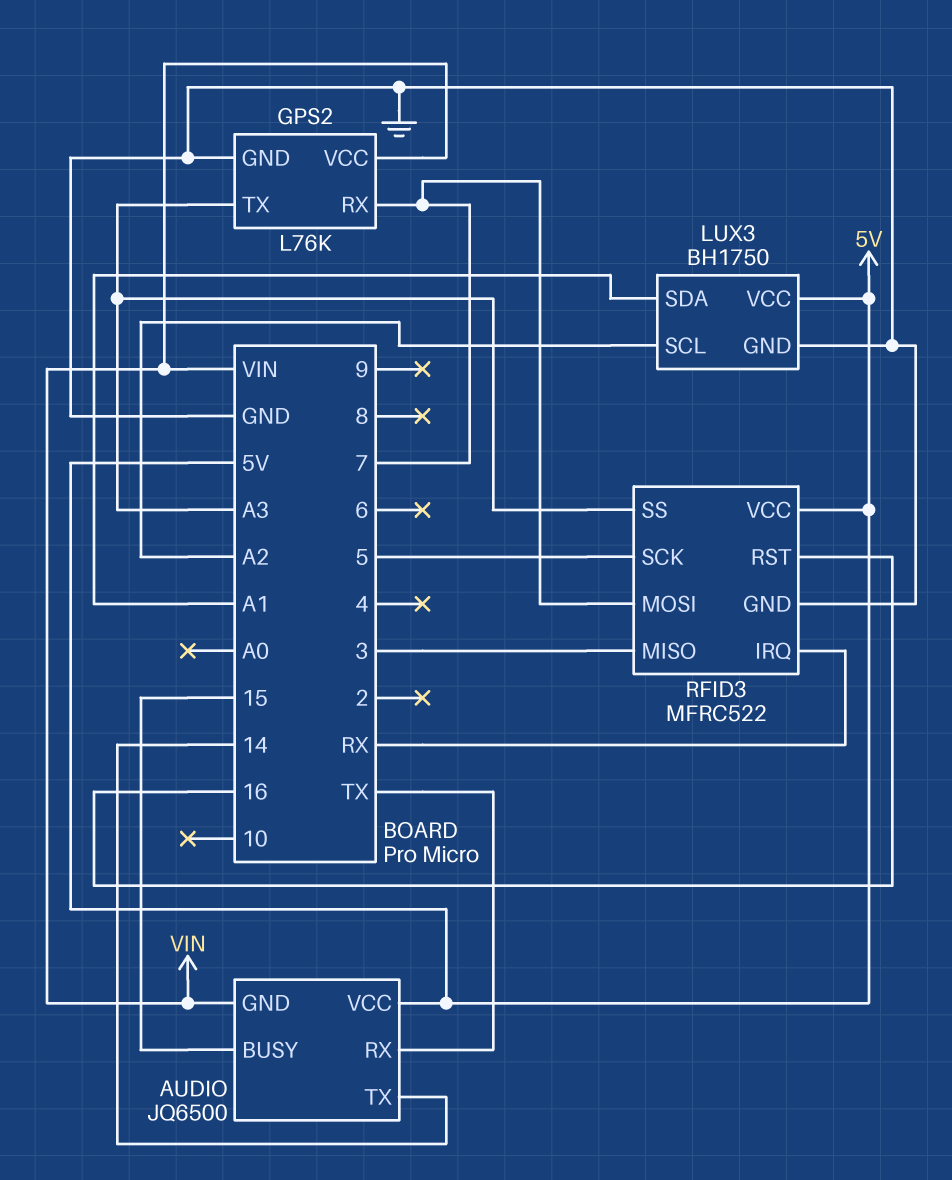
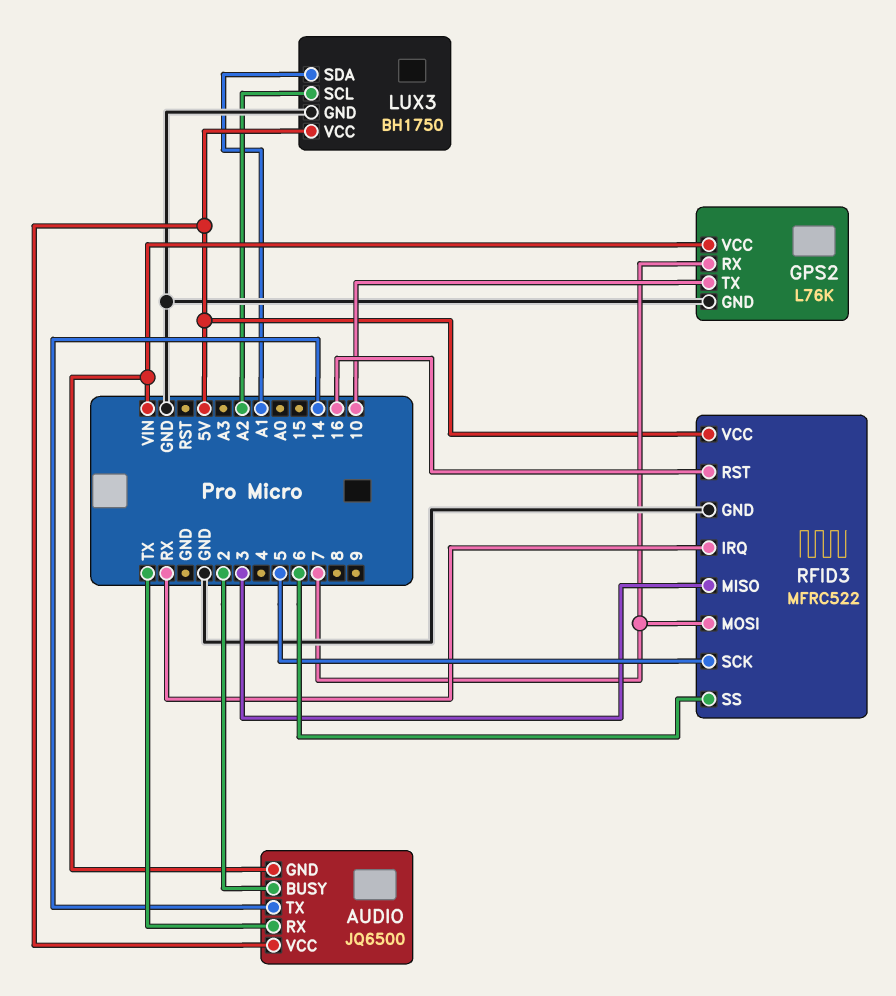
AUDIO pin BUSY: 15 -> 2
GPS2 pin TX: A3 -> 10
RFID3 pin SS: A3 -> 6

